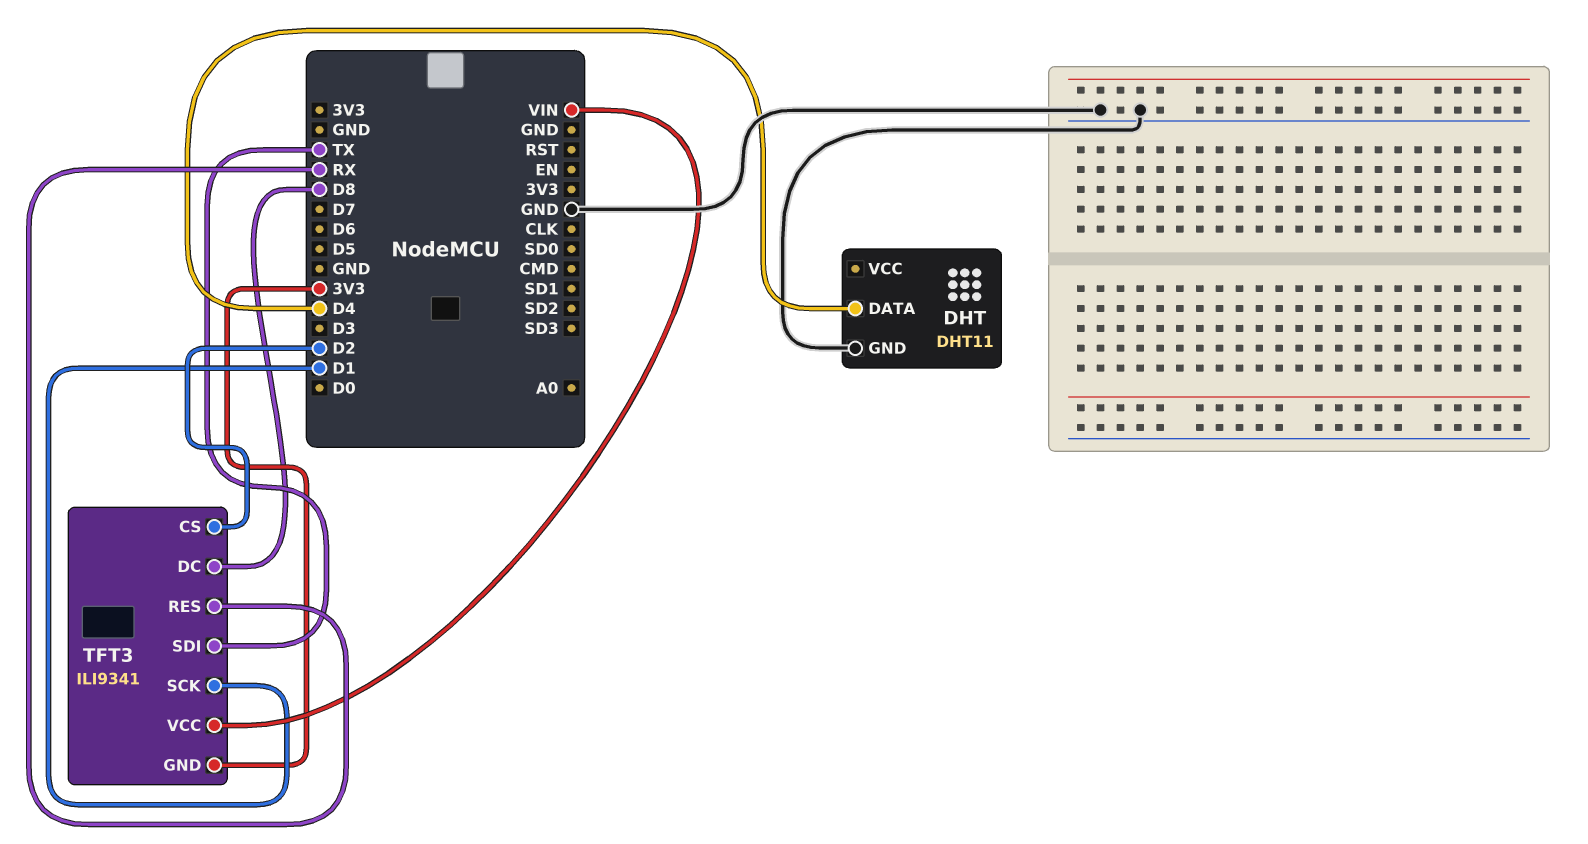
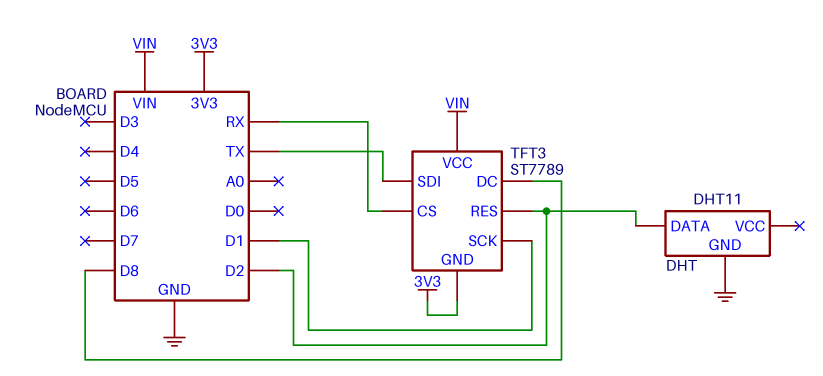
DHT pin DATA: D4 -> D2
TFT3: ILI9341 -> ST7789
TFT3 pin CS: D2 -> RX
TFT3 pin RES: RX -> D2

